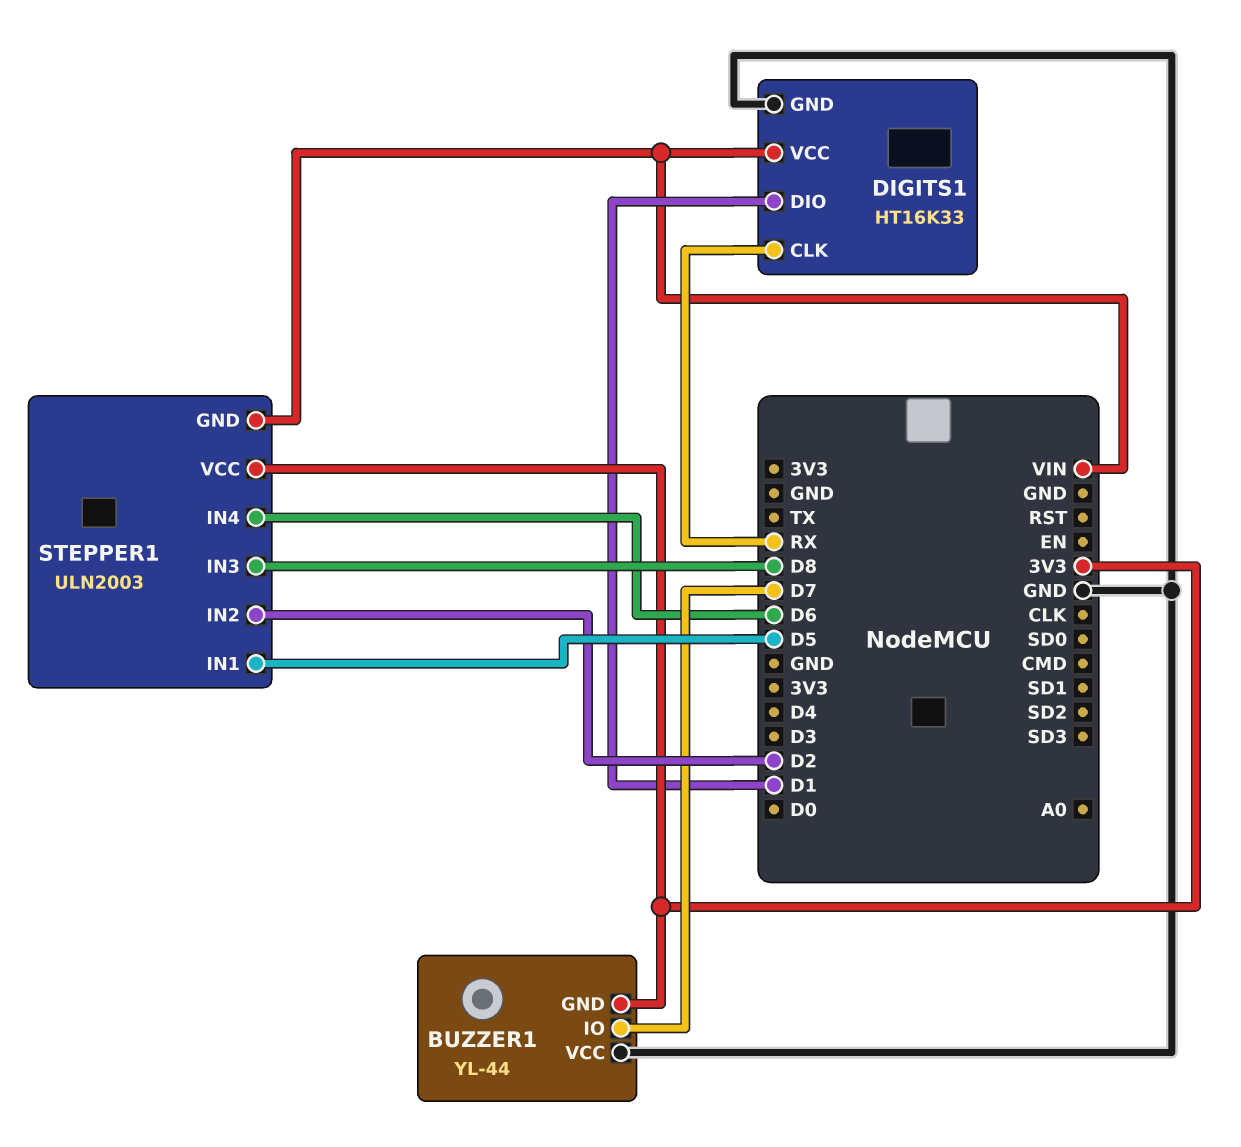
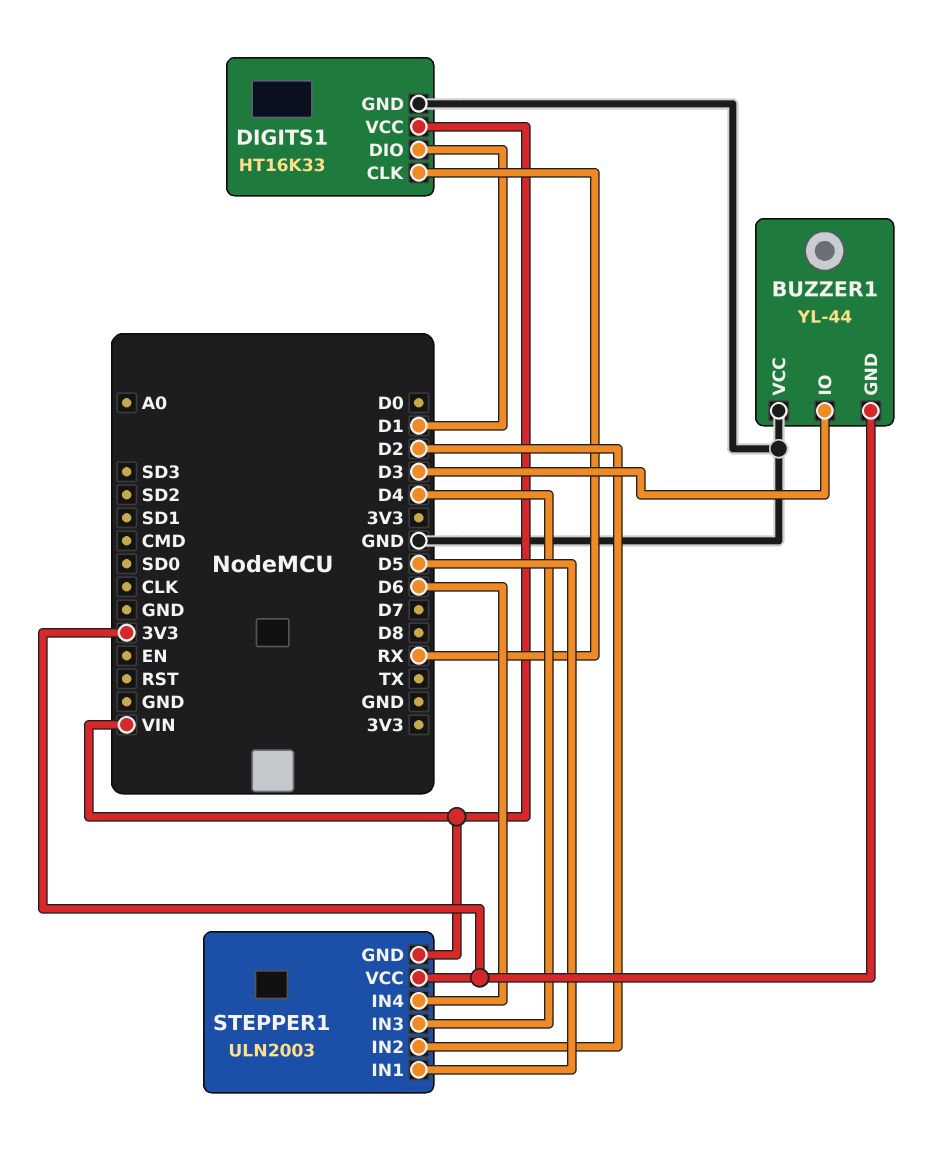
BUZZER1 pin IO: D7 -> D3
STEPPER1 pin IN3: D8 -> D4

